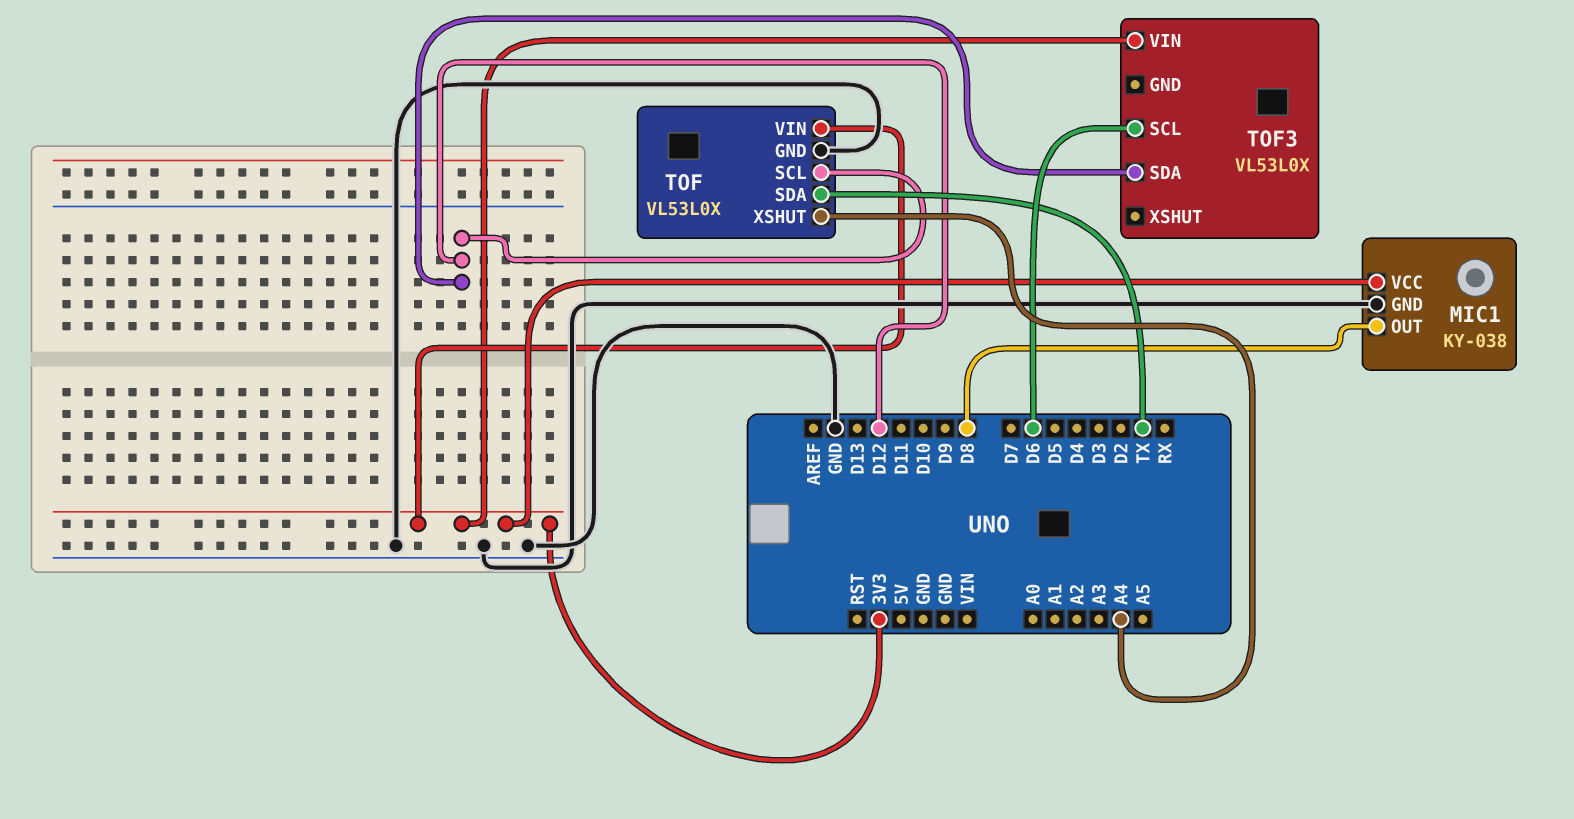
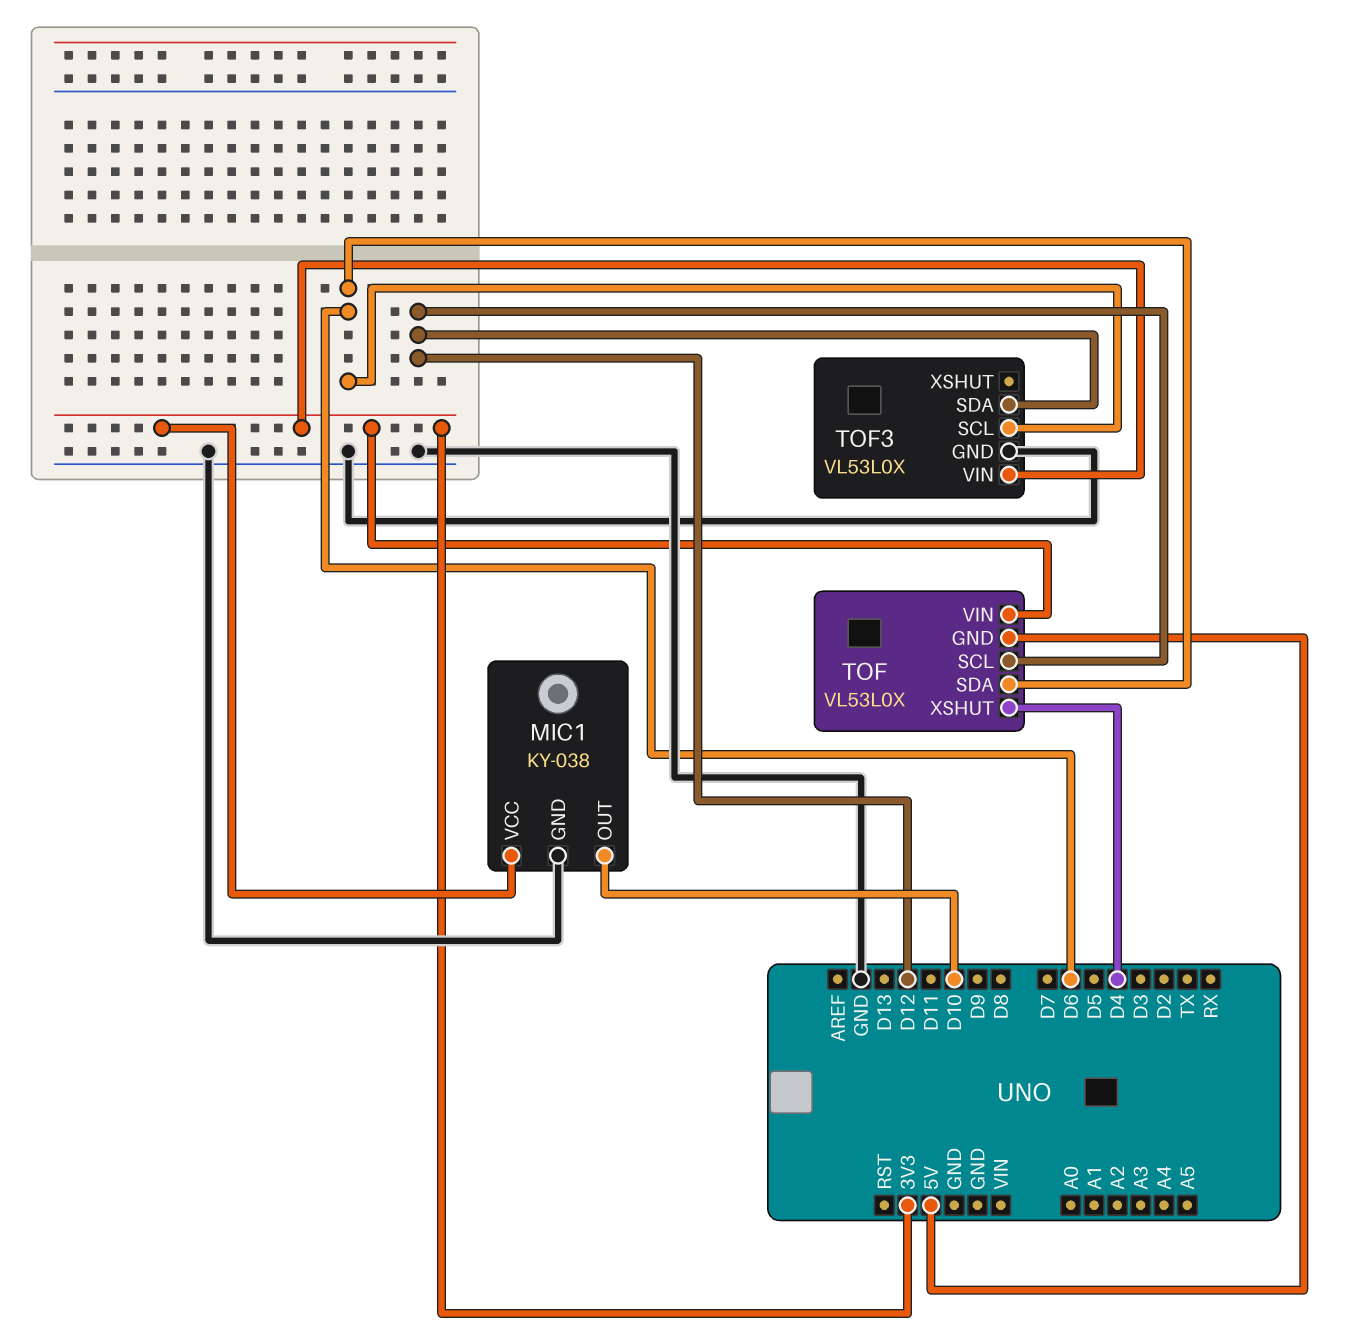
MIC1 pin OUT: D8 -> D10
TOF pin GND: GND -> 5V
TOF pin SDA: TX -> D6
TOF pin XSHUT: A4 -> D4
TOF3 pin GND: none -> GND

